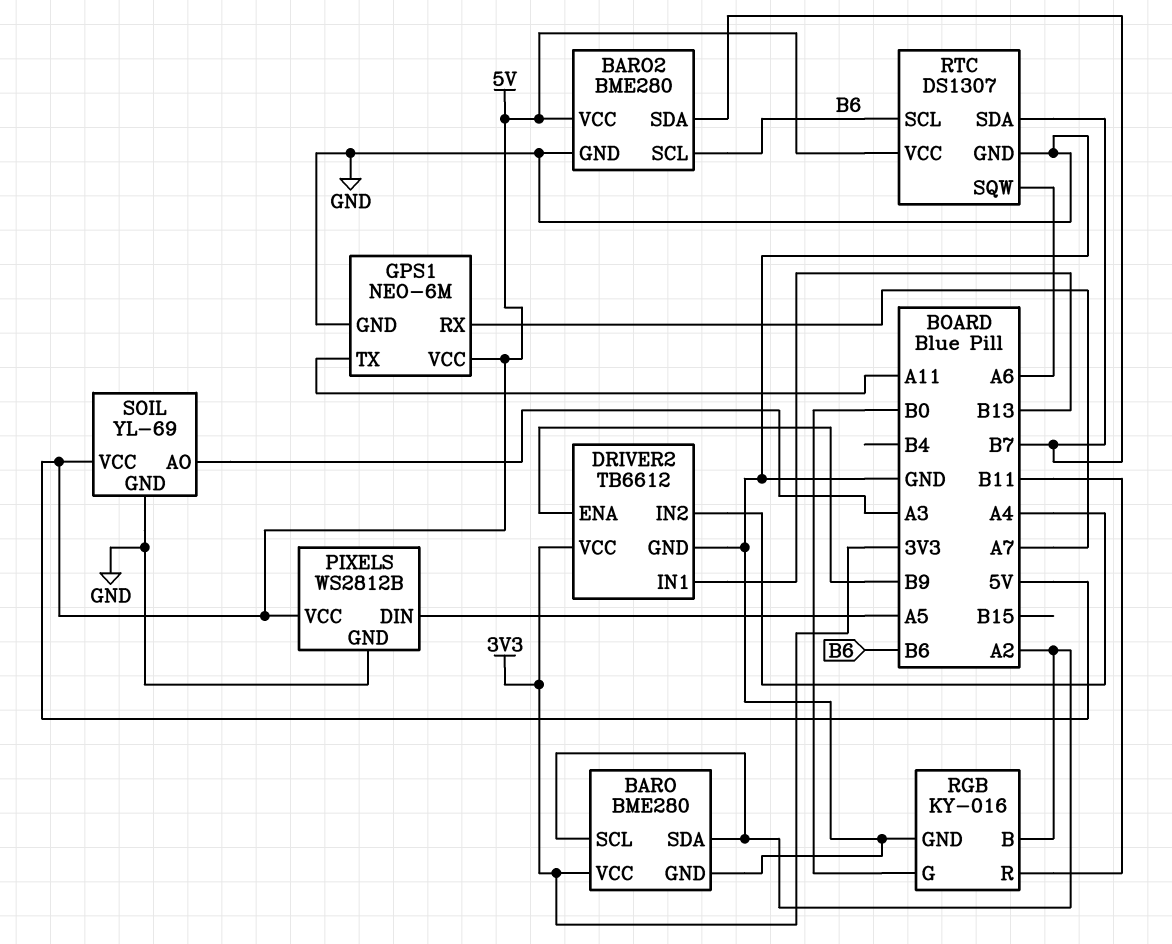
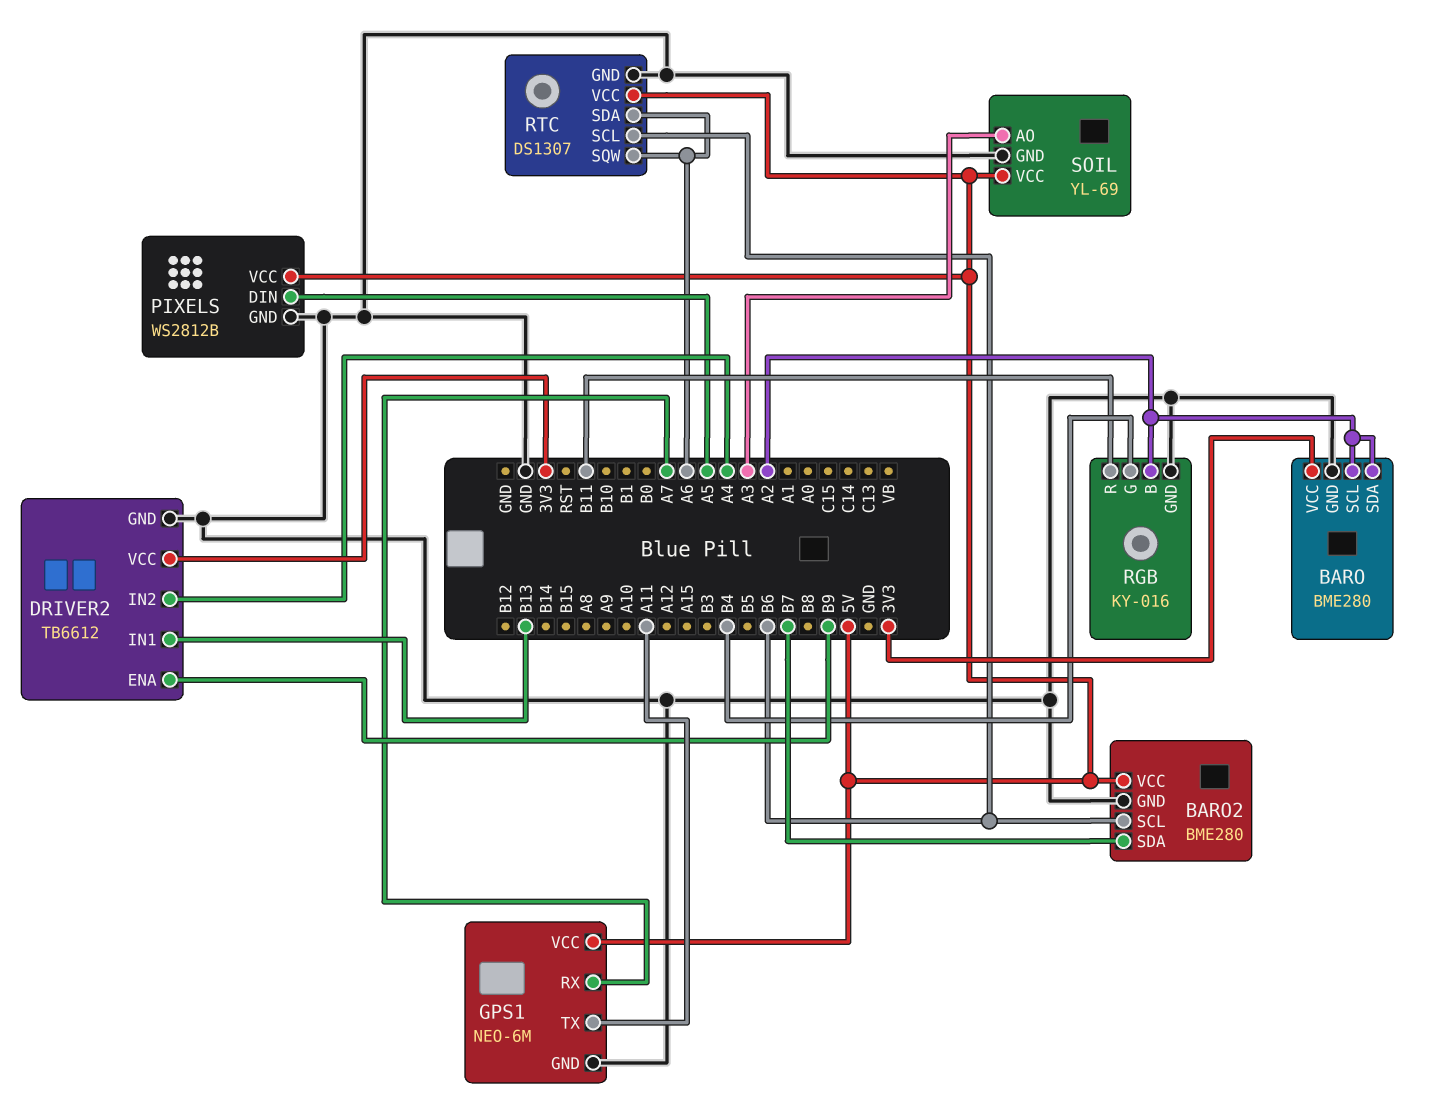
RGB pin G: B0 -> B4
RTC pin SDA: B7 -> A6

